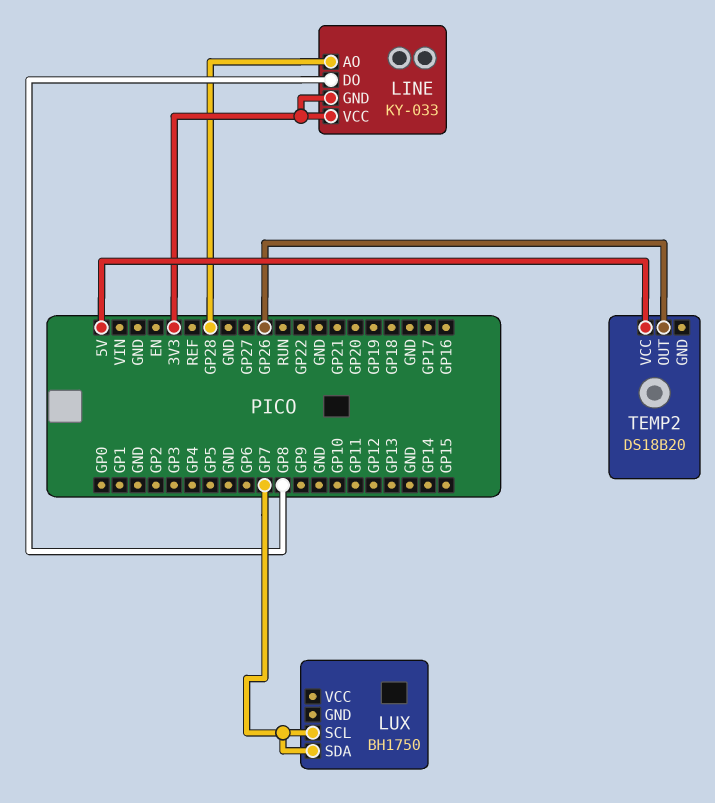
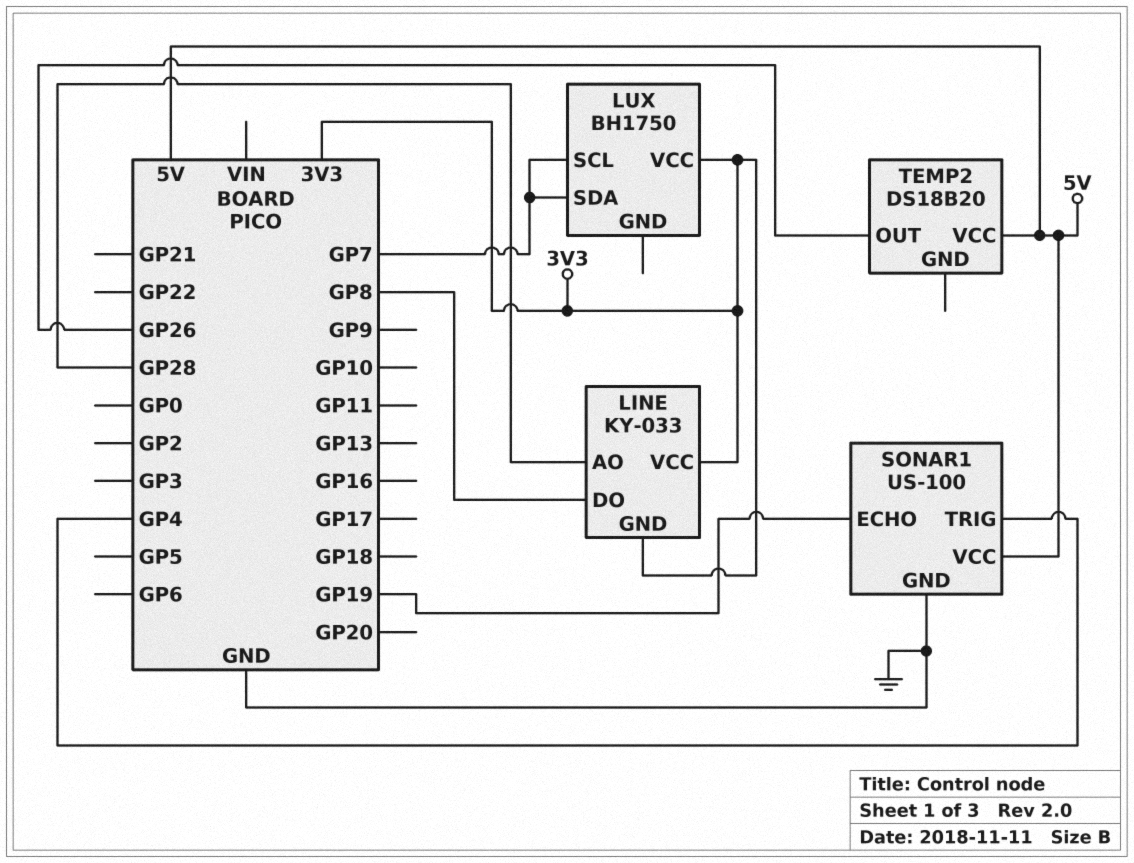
LUX pin VCC: none -> 3V3
SONAR1: none -> US-100
SONAR1 pin ECHO: none -> GP19
SONAR1 pin GND: none -> GND
SONAR1 pin TRIG: none -> GP4
SONAR1 pin VCC: none -> 5V

